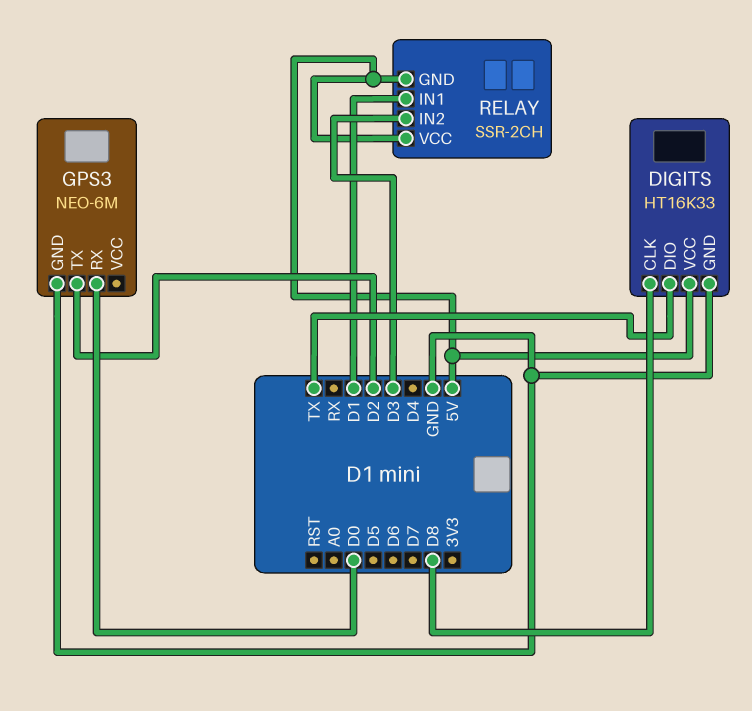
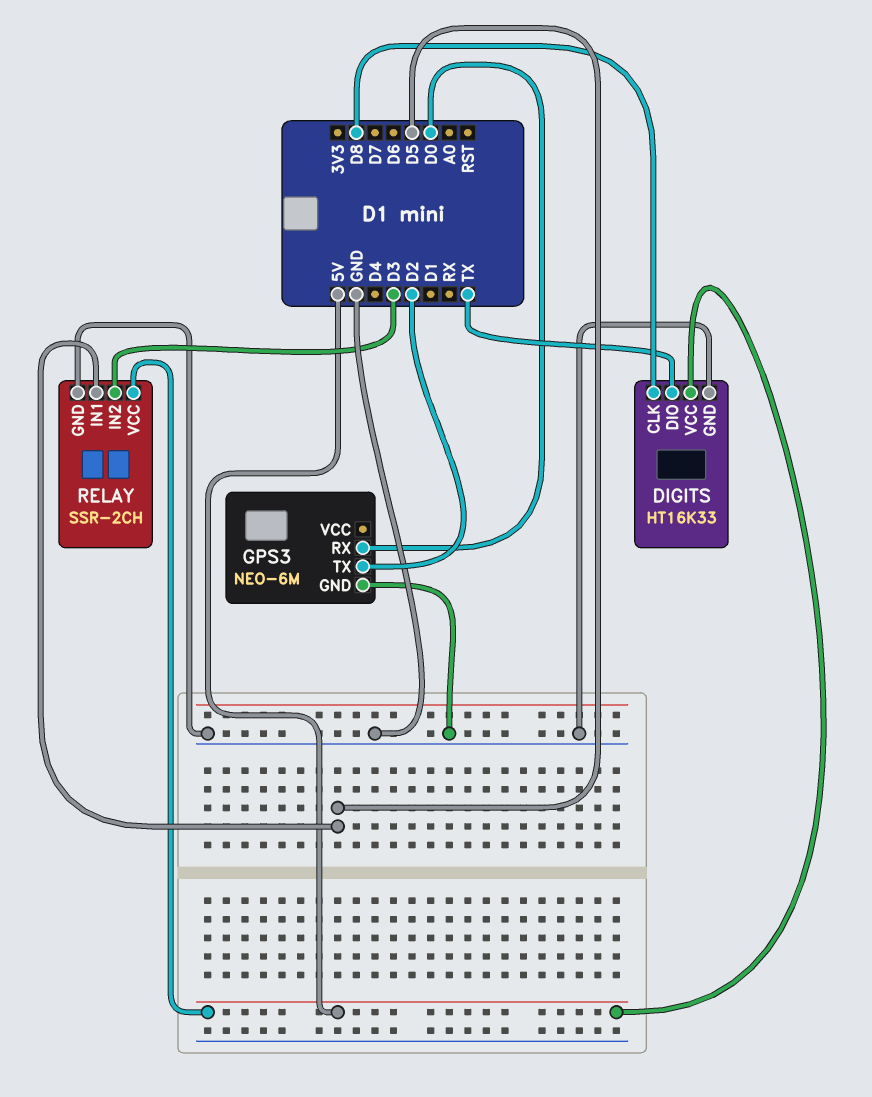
RELAY pin GND: 5V -> GND
RELAY pin IN1: D1 -> D5

